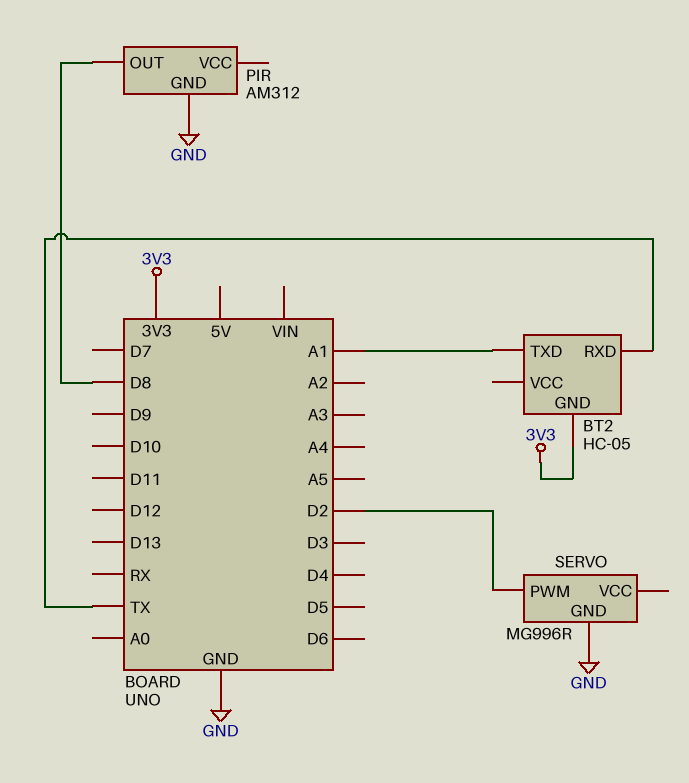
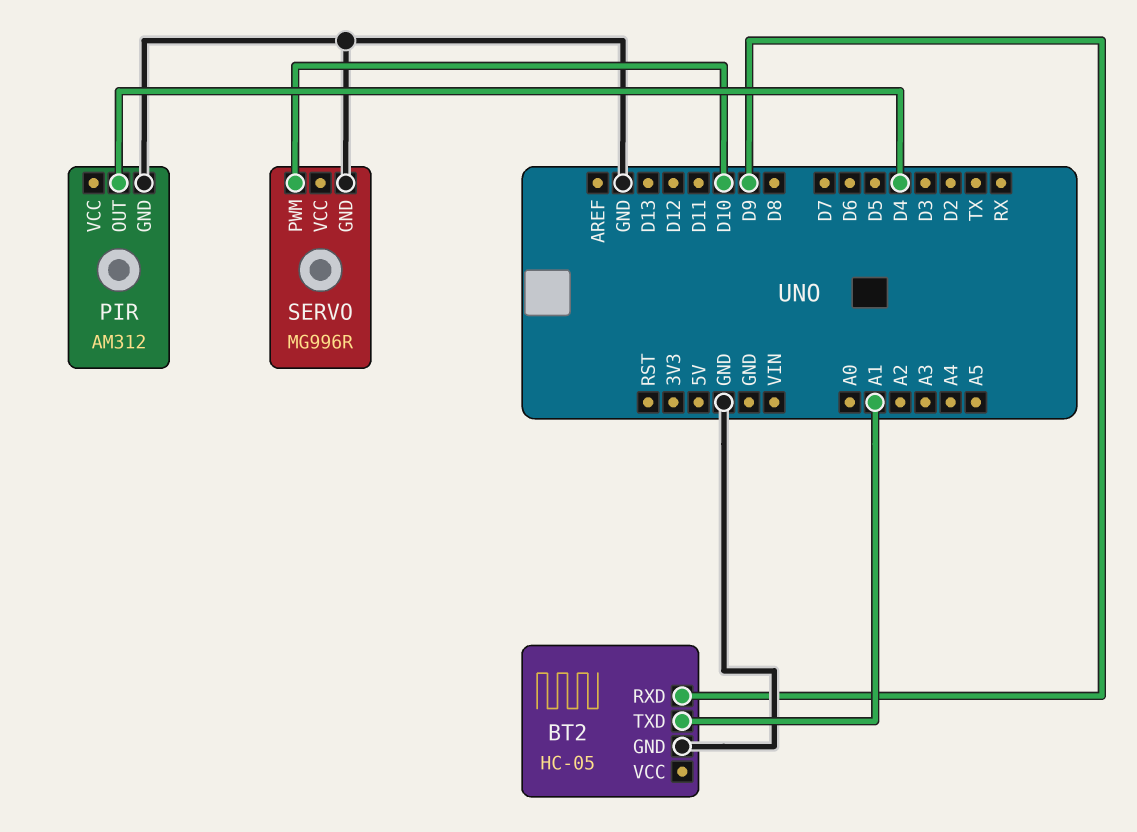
BT2 pin GND: 3V3 -> GND
BT2 pin RXD: TX -> D9
PIR pin OUT: D8 -> D4
SERVO pin PWM: D2 -> D10

